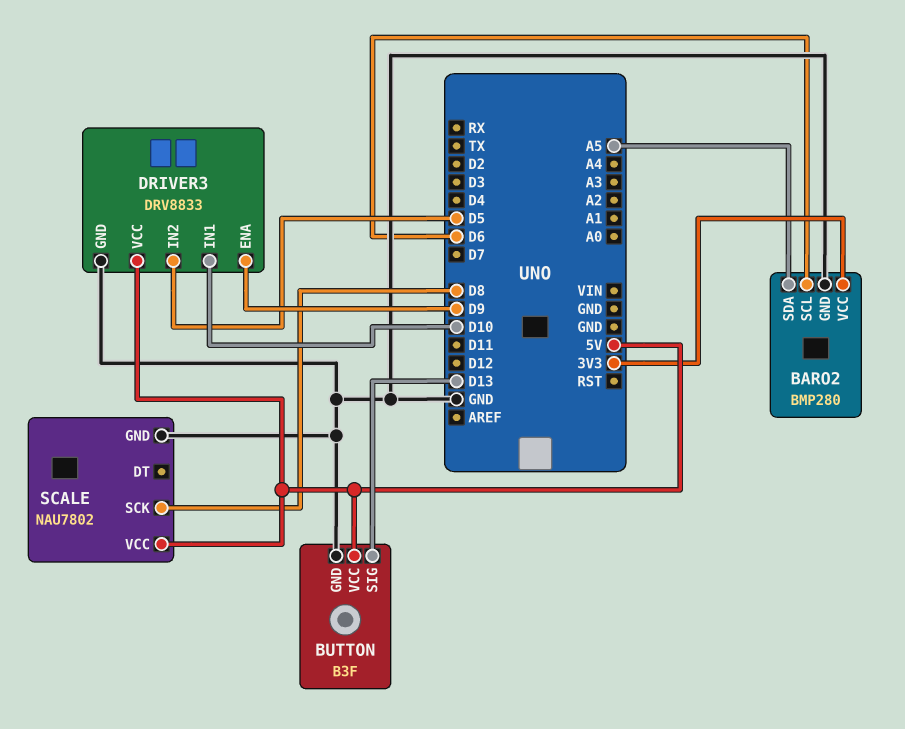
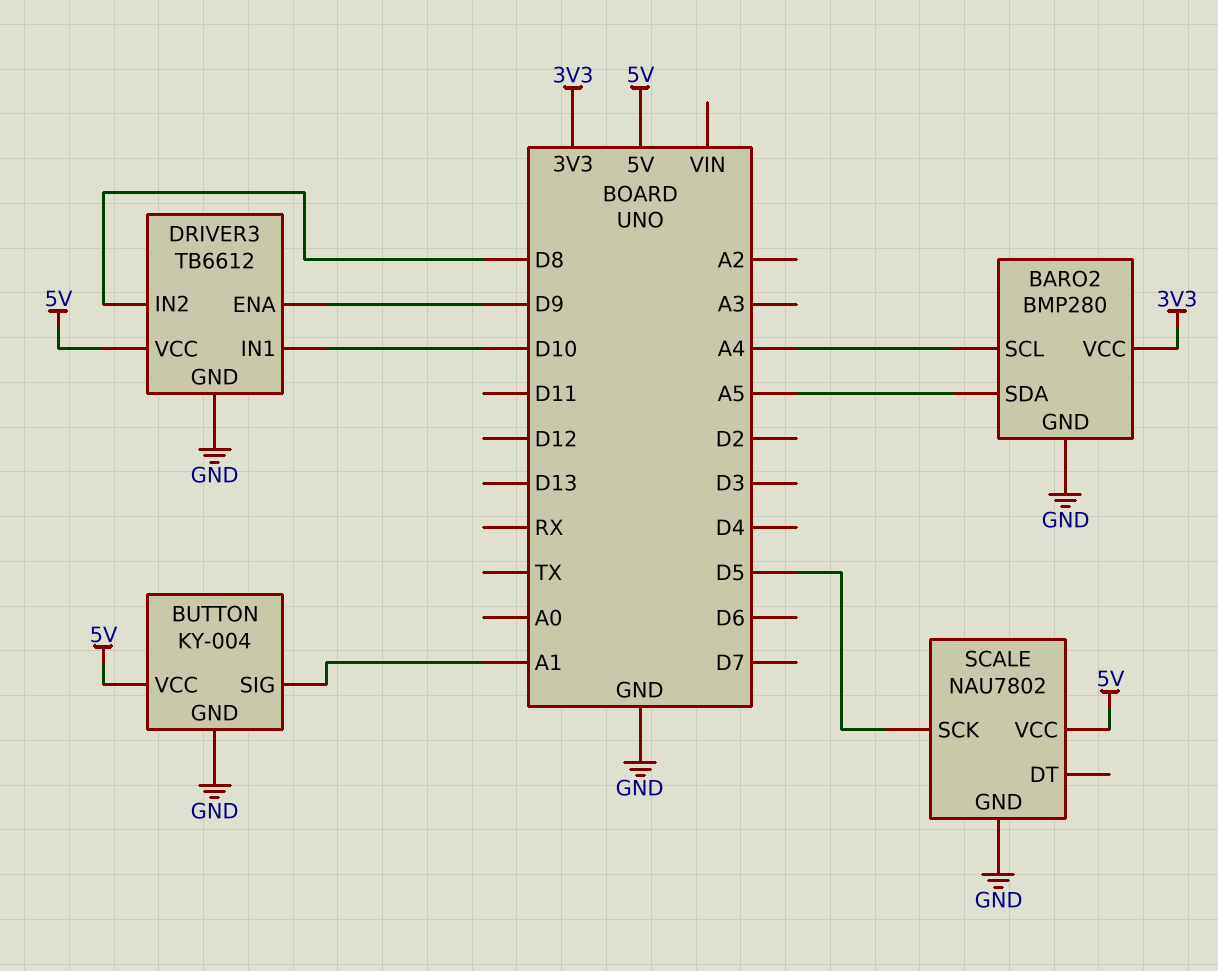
BARO2 pin SCL: D6 -> A4
BUTTON: B3F -> KY-004
BUTTON pin SIG: D13 -> A1
DRIVER3: DRV8833 -> TB6612
DRIVER3 pin IN2: D5 -> D8
SCALE pin SCK: D8 -> D5

